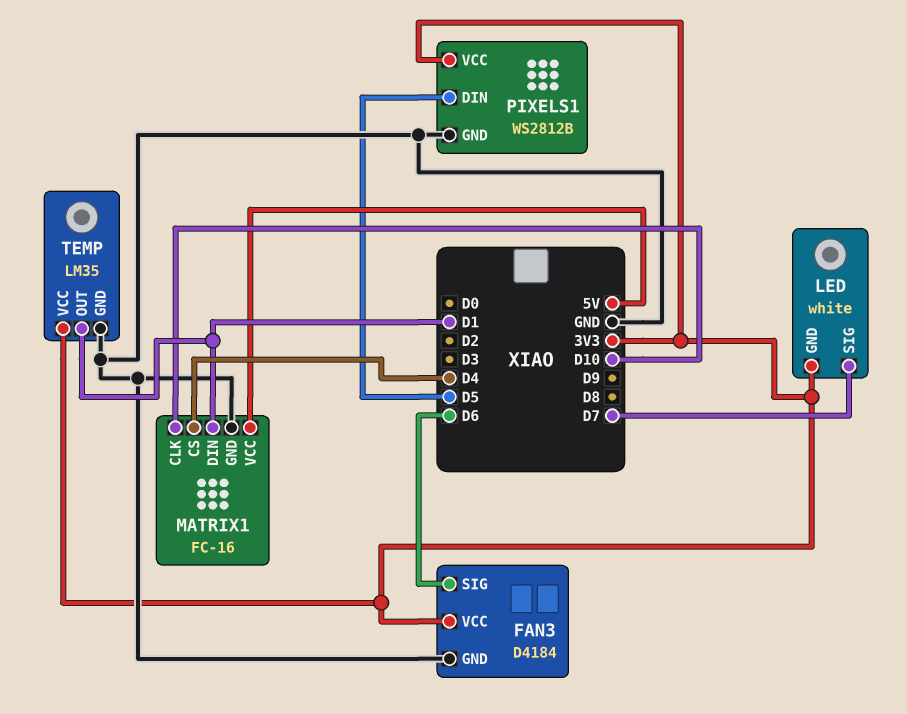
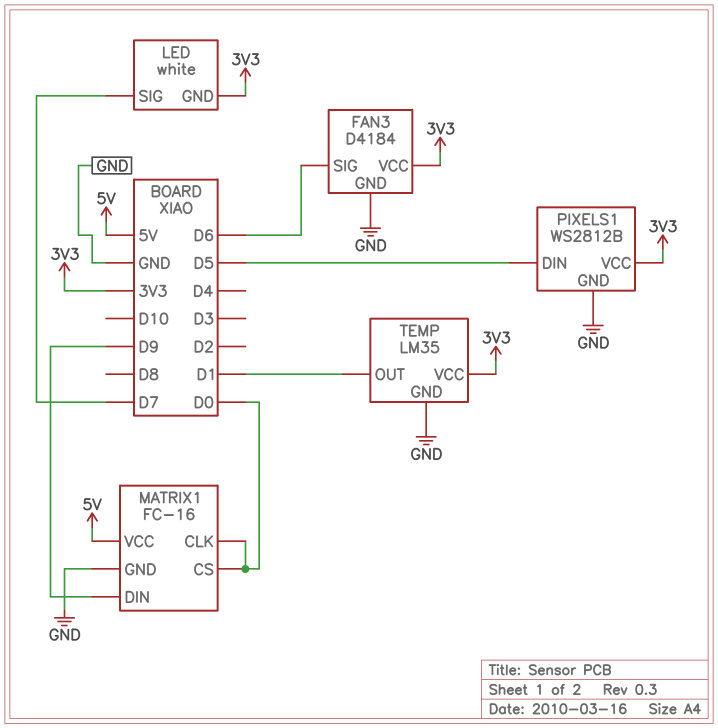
MATRIX1 pin CLK: D10 -> D0
MATRIX1 pin CS: D4 -> D0
MATRIX1 pin DIN: D1 -> D9

